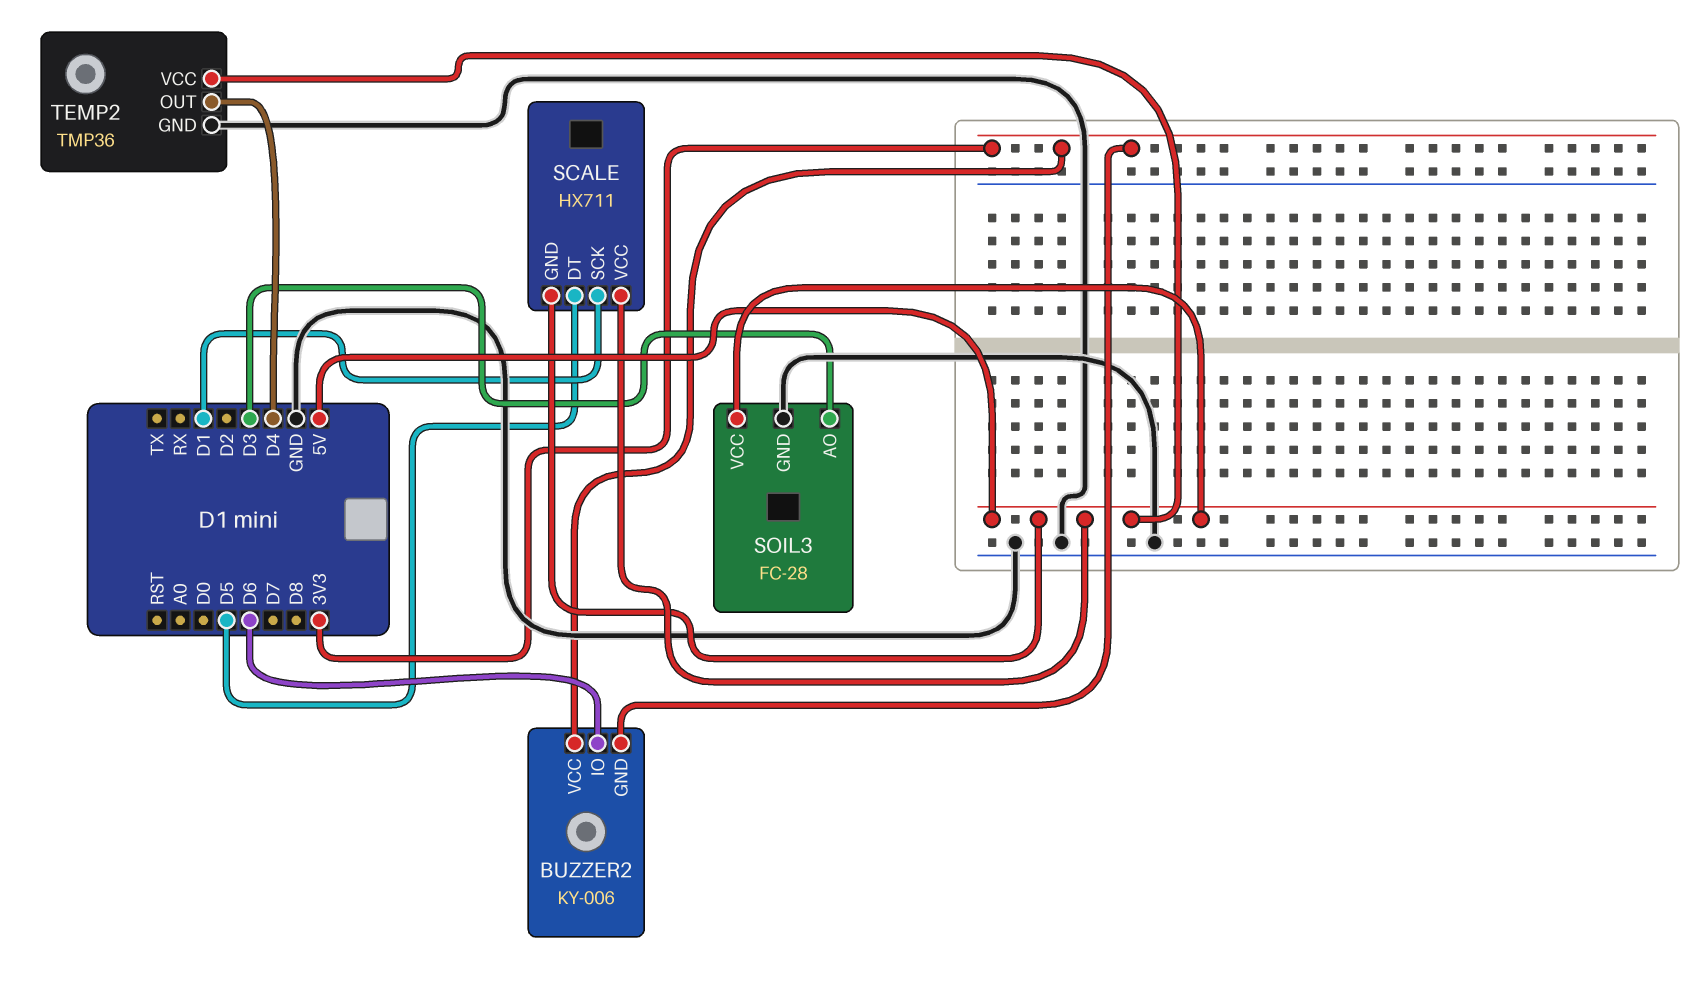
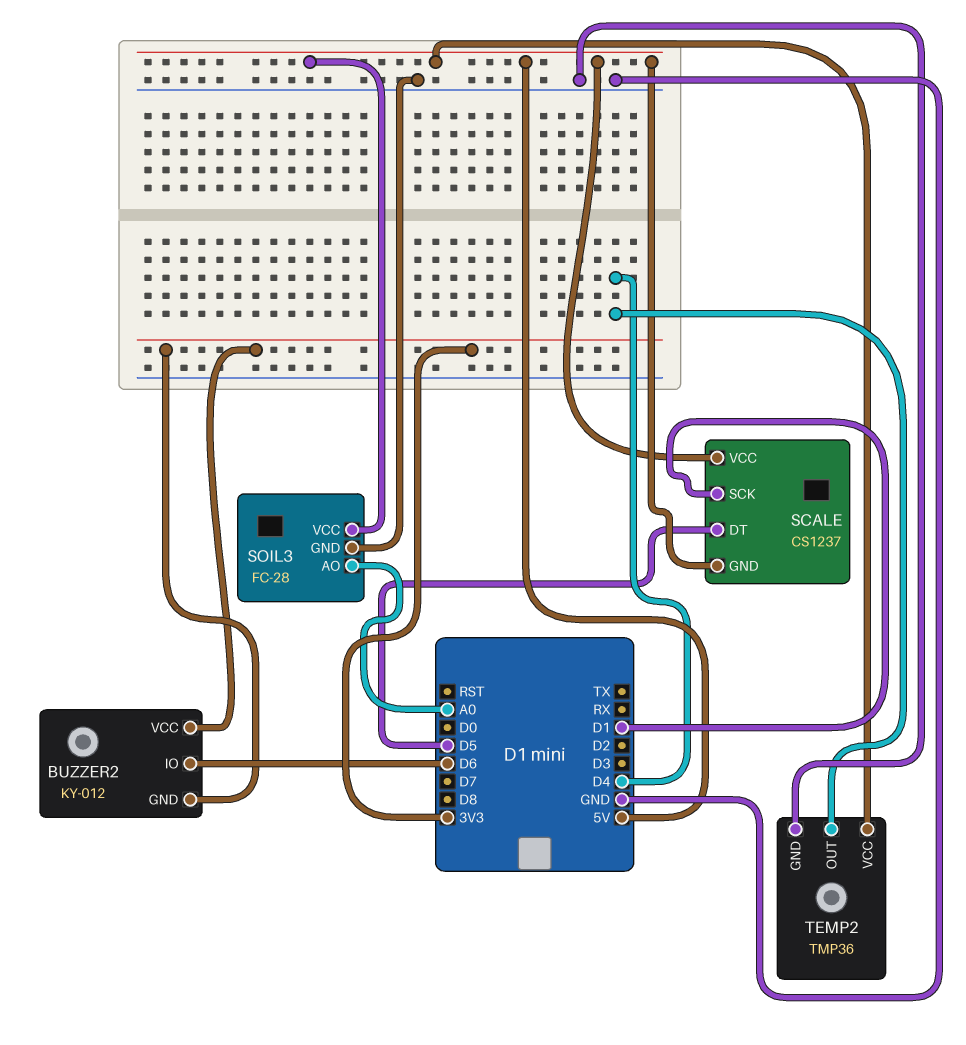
BUZZER2: KY-006 -> KY-012
SCALE: HX711 -> CS1237
SOIL3 pin AO: D3 -> A0

